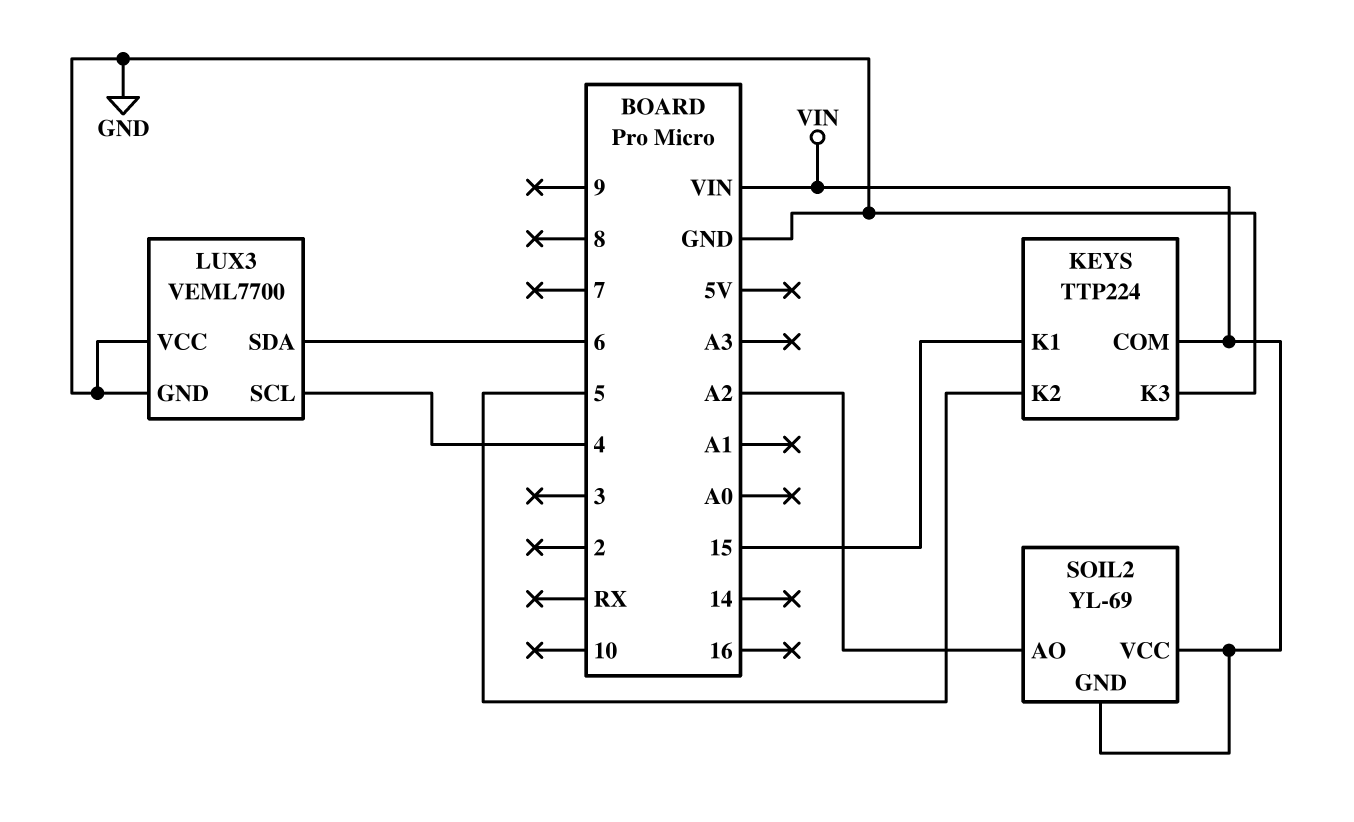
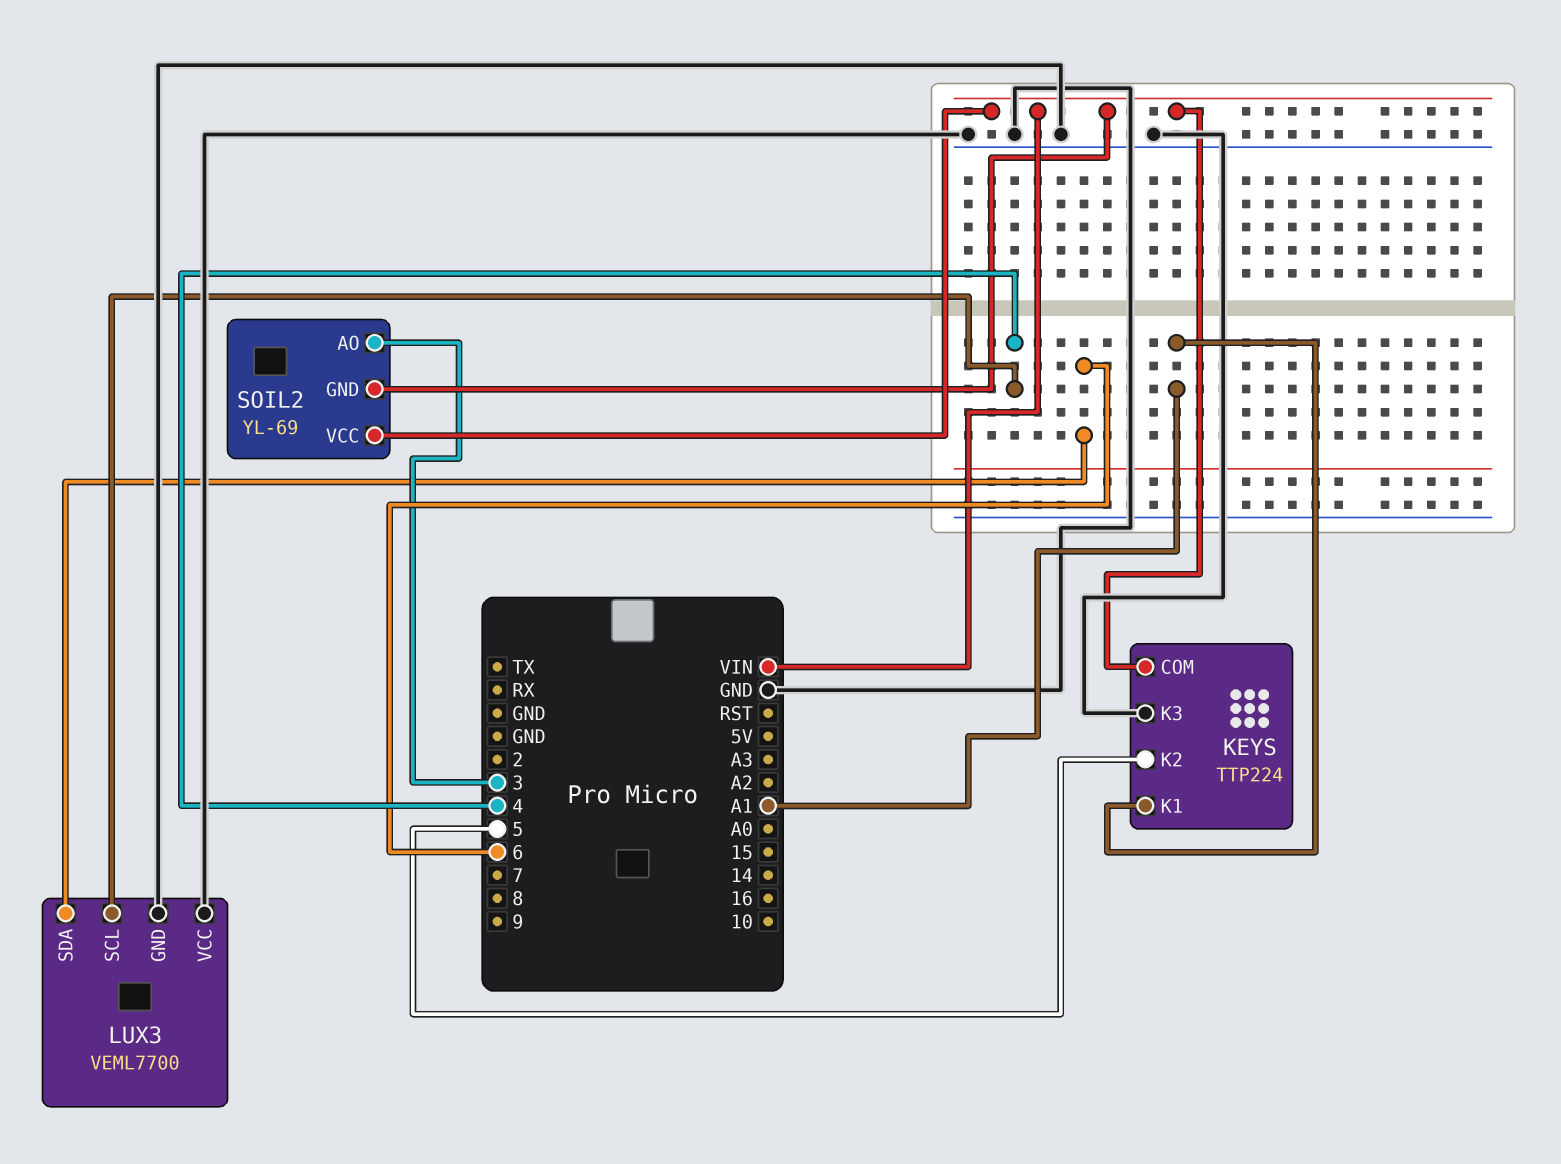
KEYS pin K1: 15 -> A1
SOIL2 pin AO: A2 -> 3

